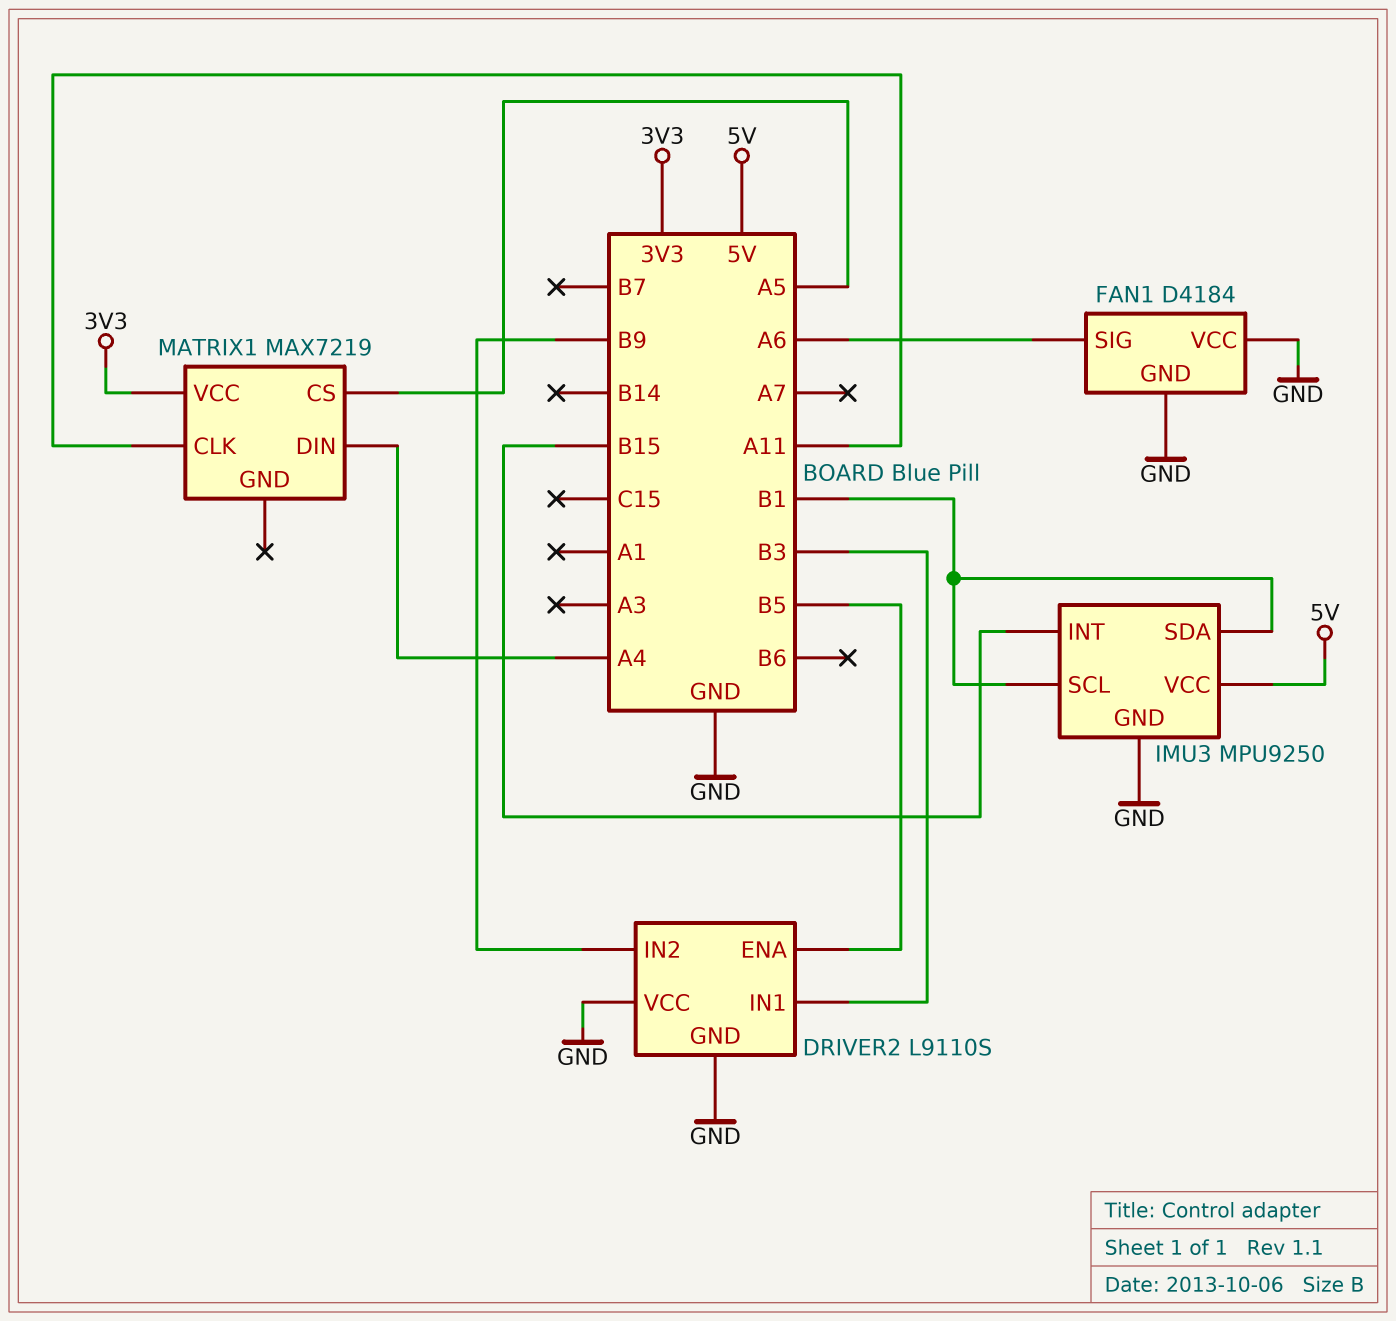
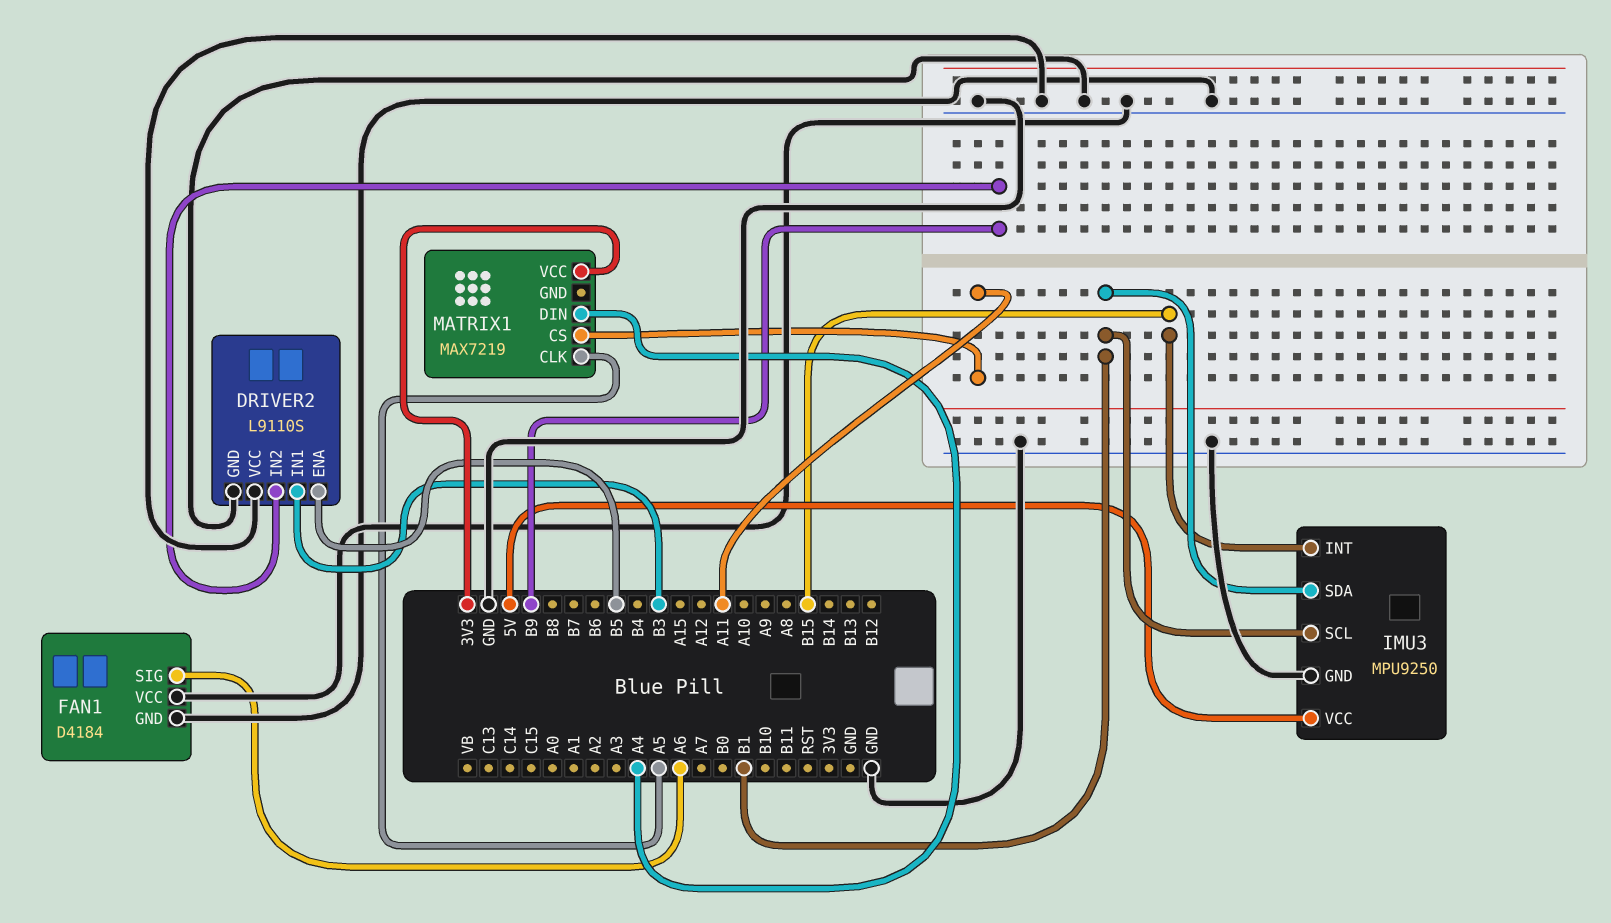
MATRIX1 pin CLK: A11 -> A5
MATRIX1 pin CS: A5 -> A11

